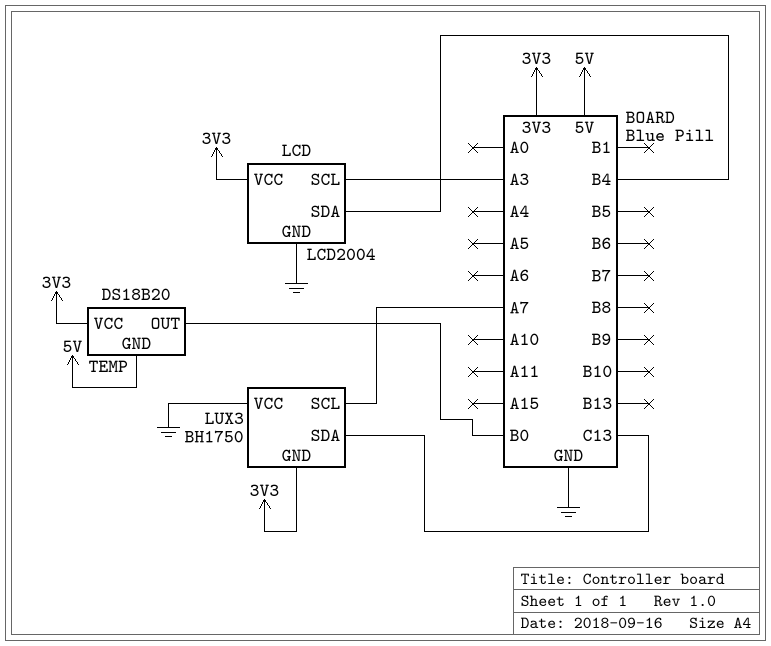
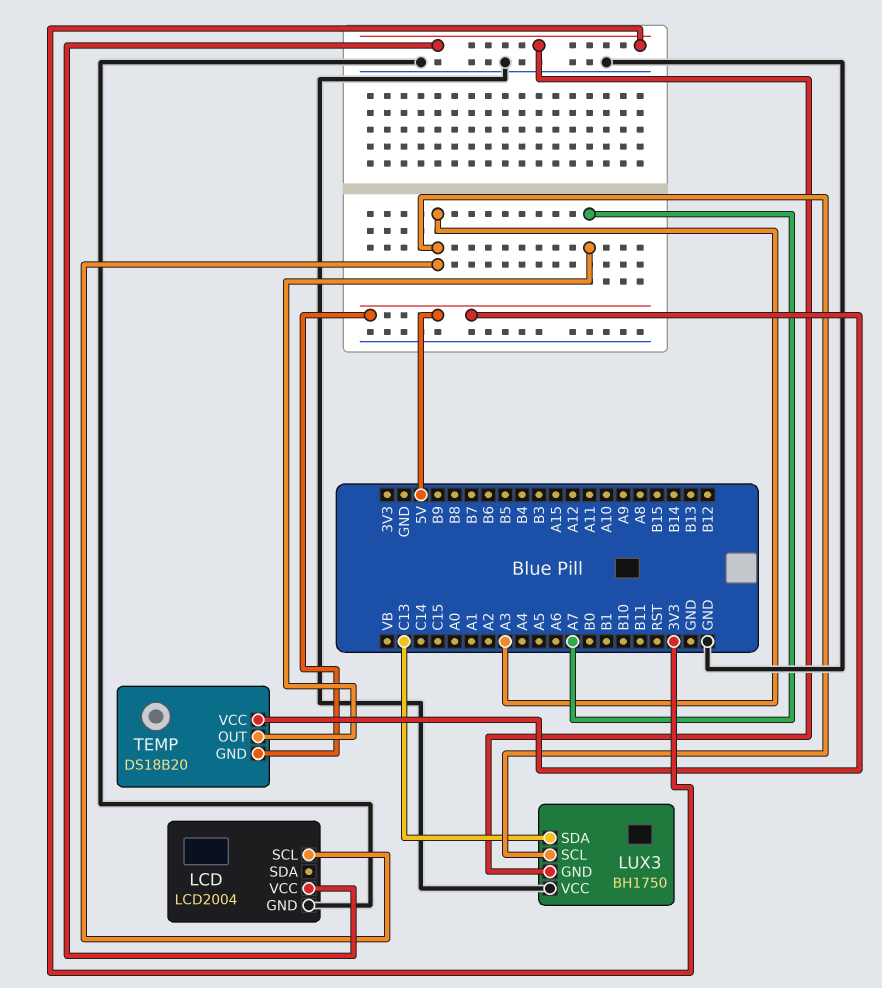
LCD pin SDA: B4 -> none
LUX3 pin SCL: A7 -> A3
TEMP pin OUT: B0 -> A7
TEMP pin VCC: 3V3 -> 5V

